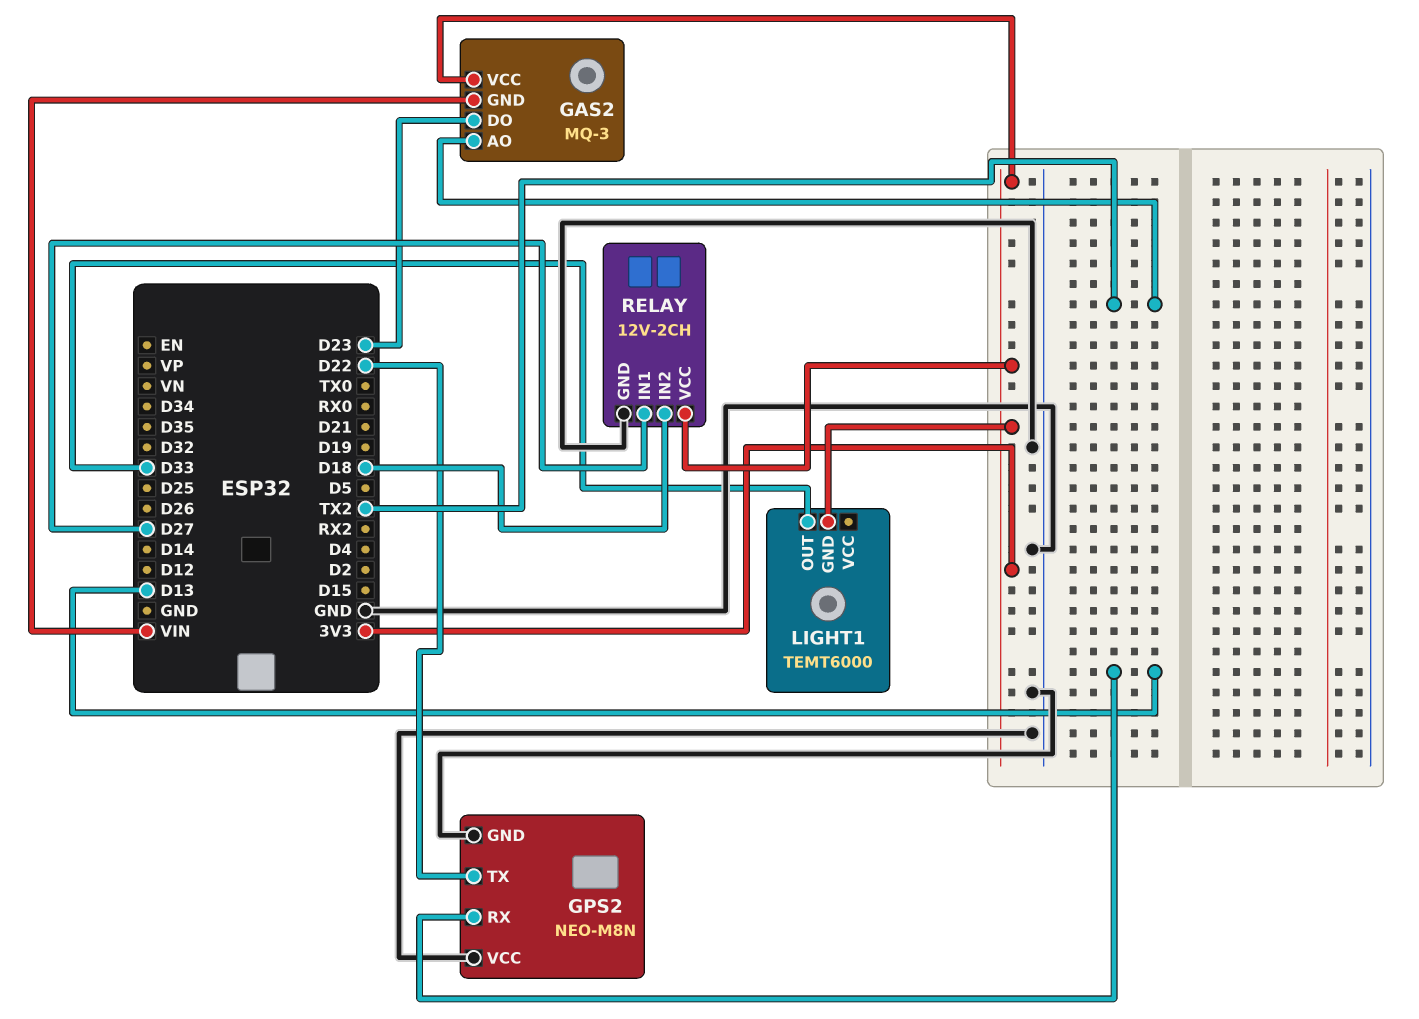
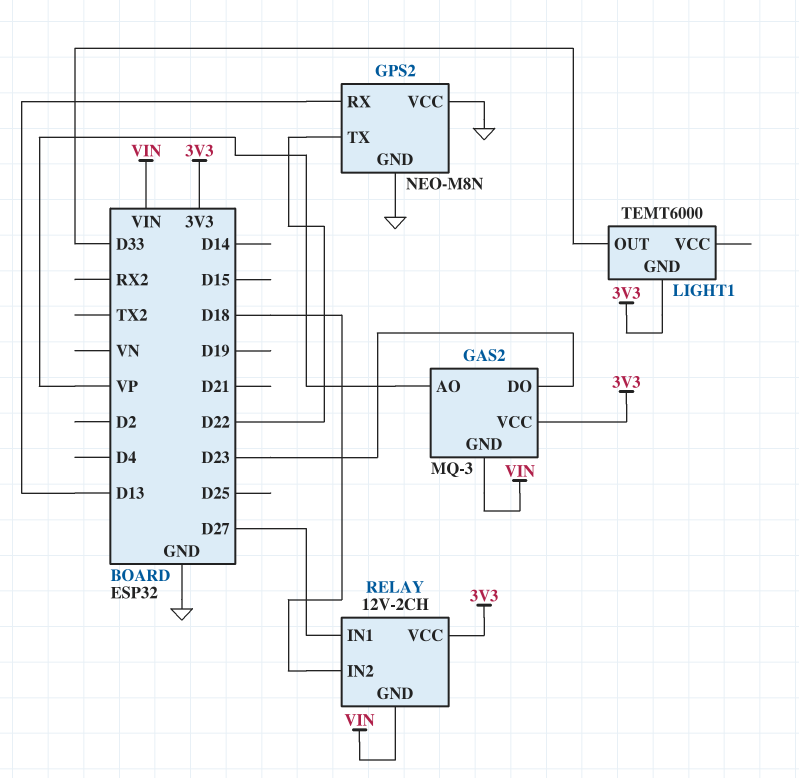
GAS2 pin AO: TX2 -> VP
RELAY pin GND: GND -> VIN

